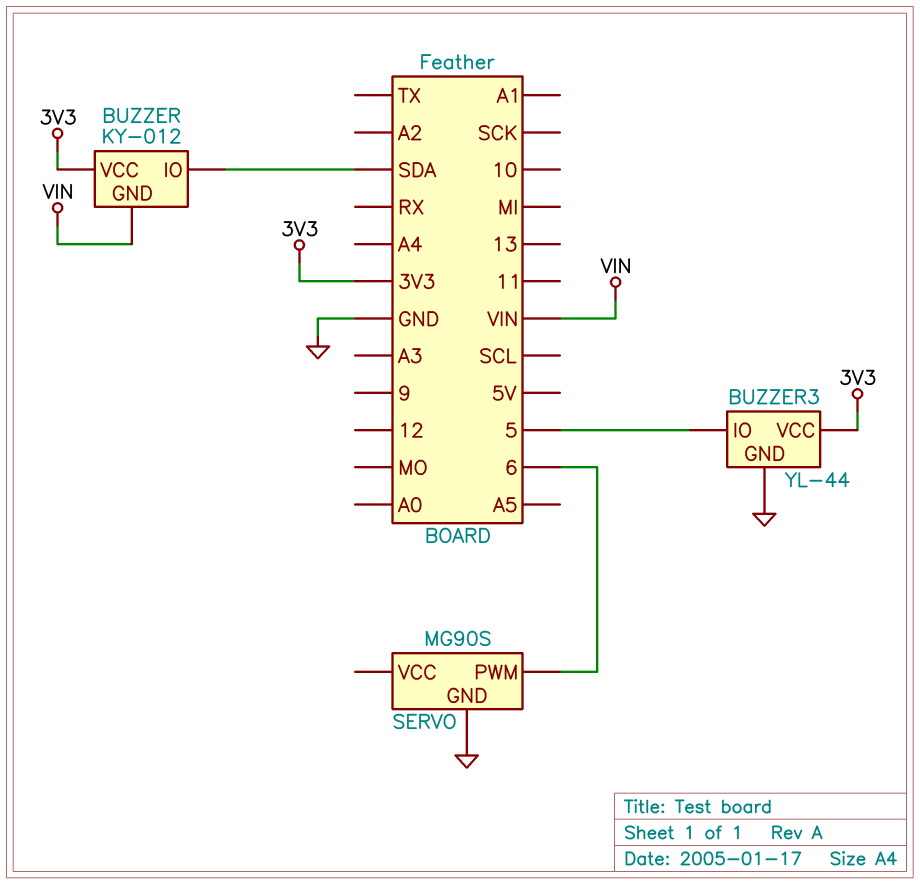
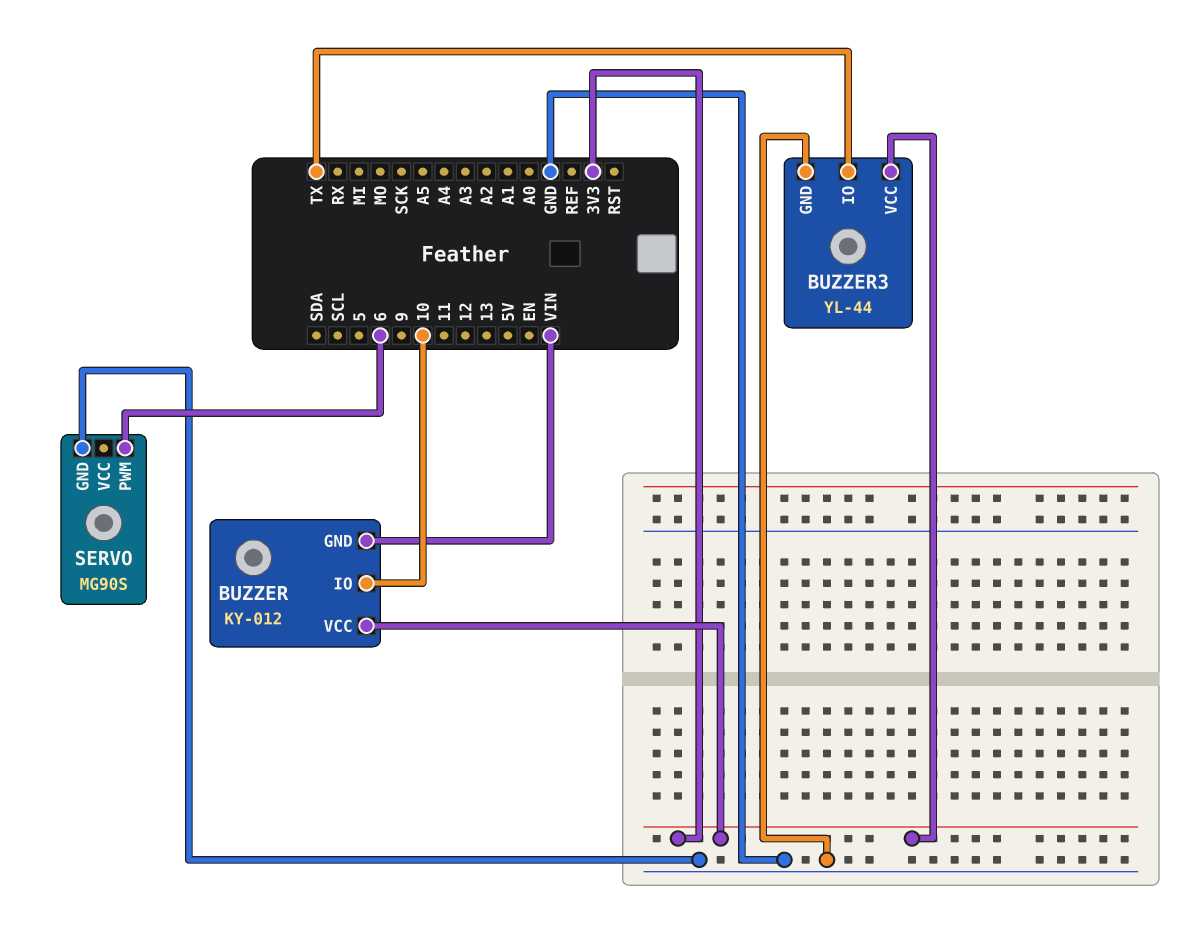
BUZZER pin IO: SDA -> 10
BUZZER3 pin IO: 5 -> TX

